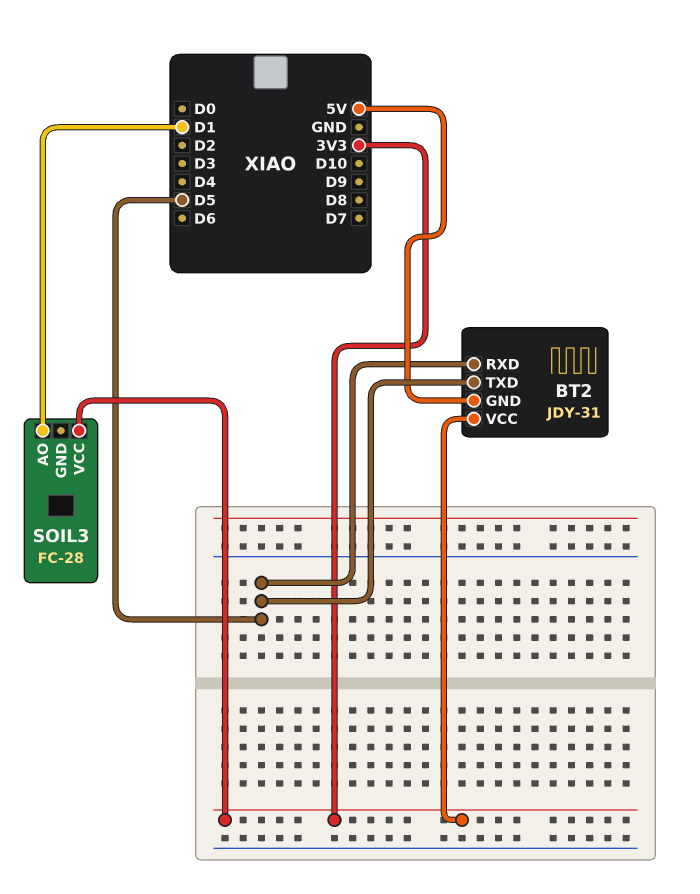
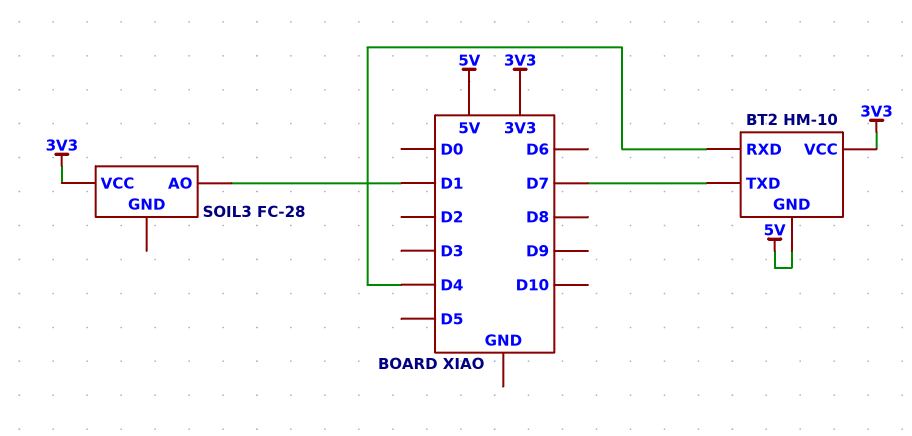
BT2: JDY-31 -> HM-10
BT2 pin RXD: D5 -> D4
BT2 pin TXD: D5 -> D7

